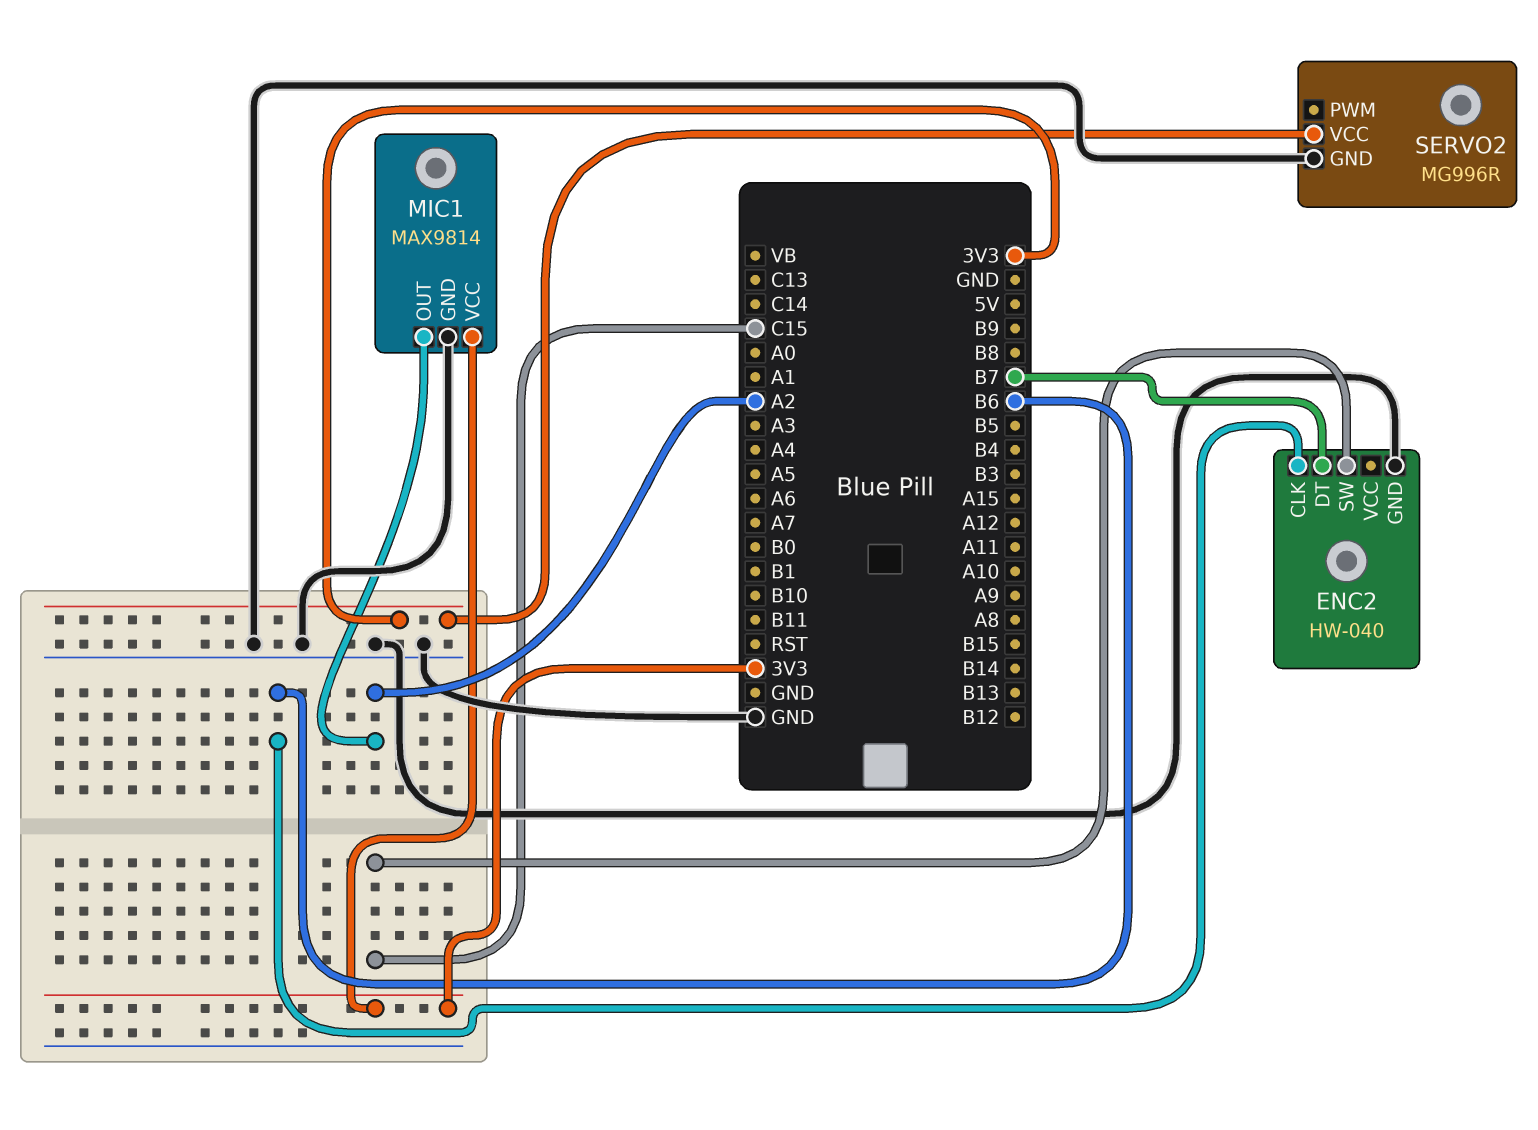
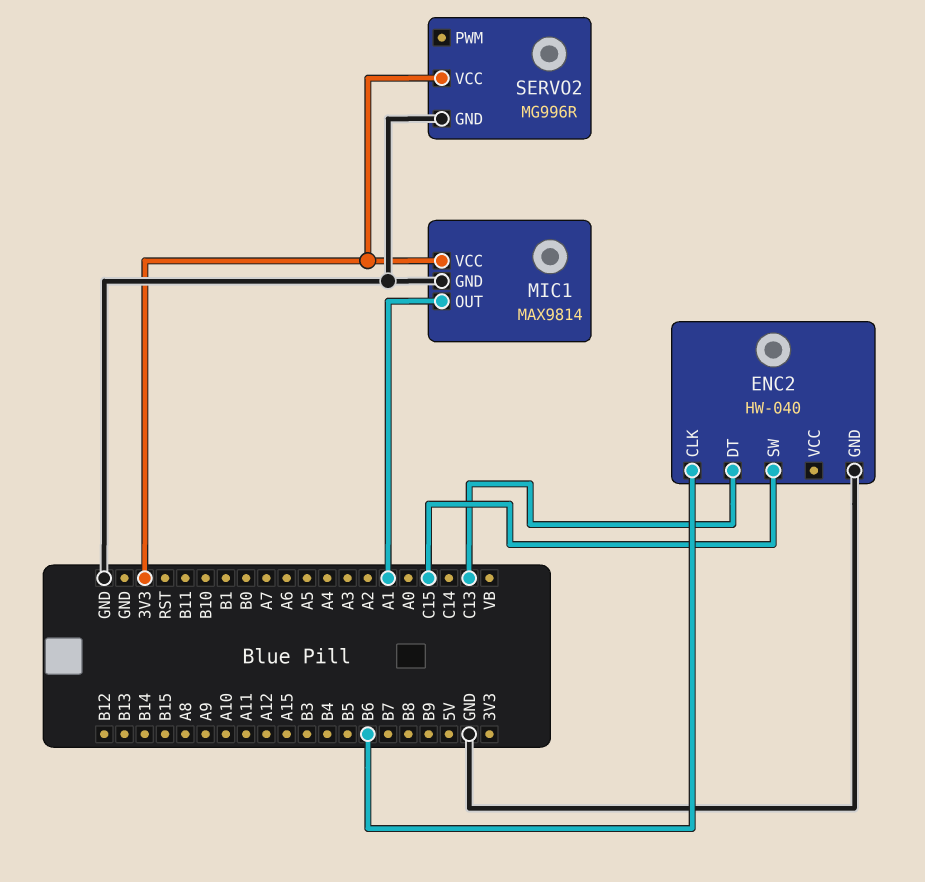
ENC2 pin DT: B7 -> C13
MIC1 pin OUT: A2 -> A1

